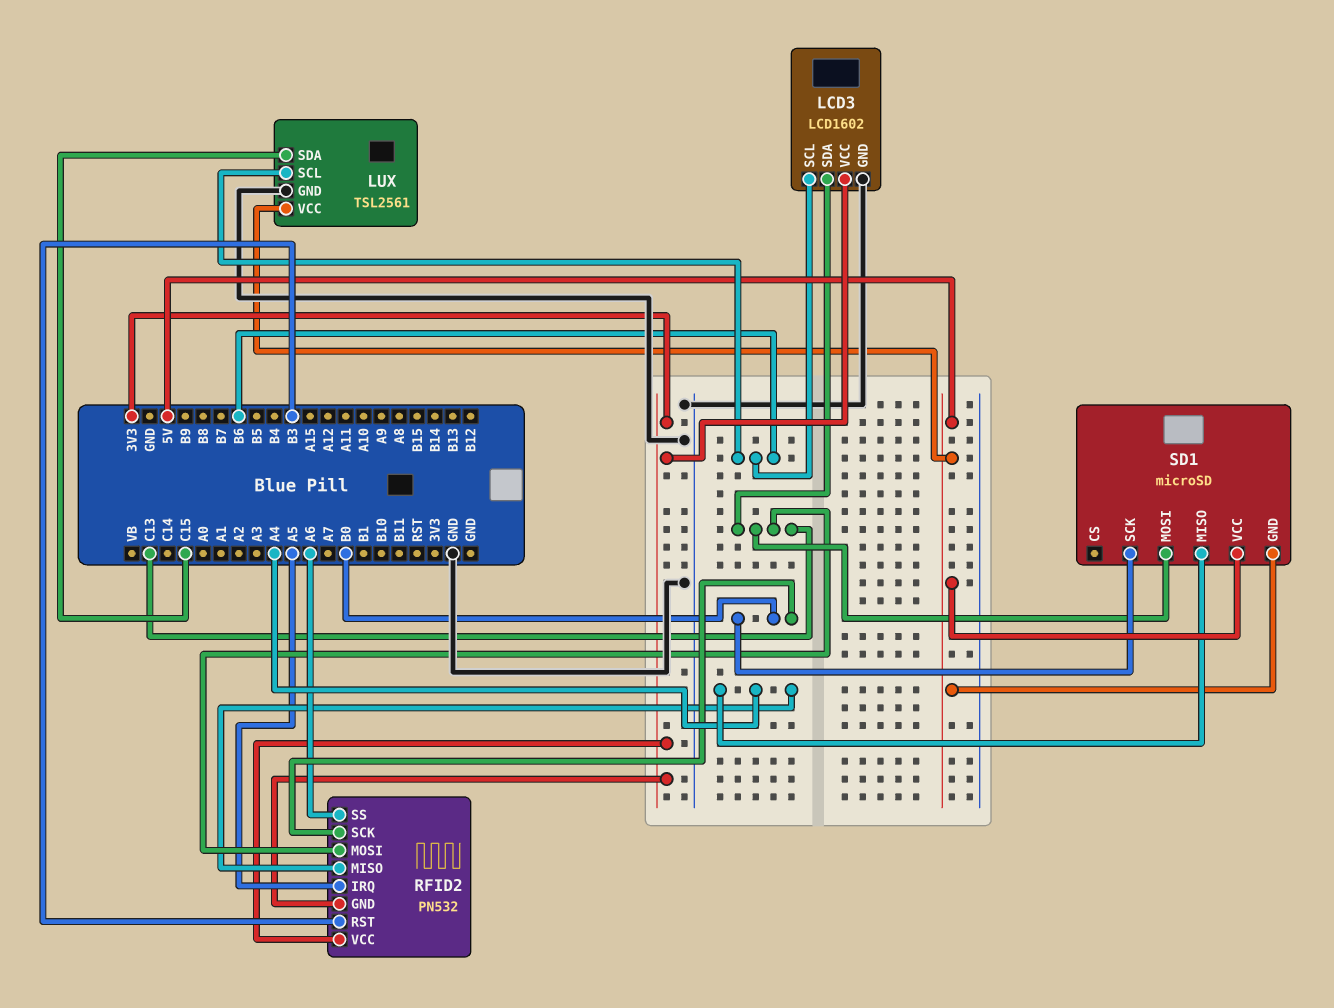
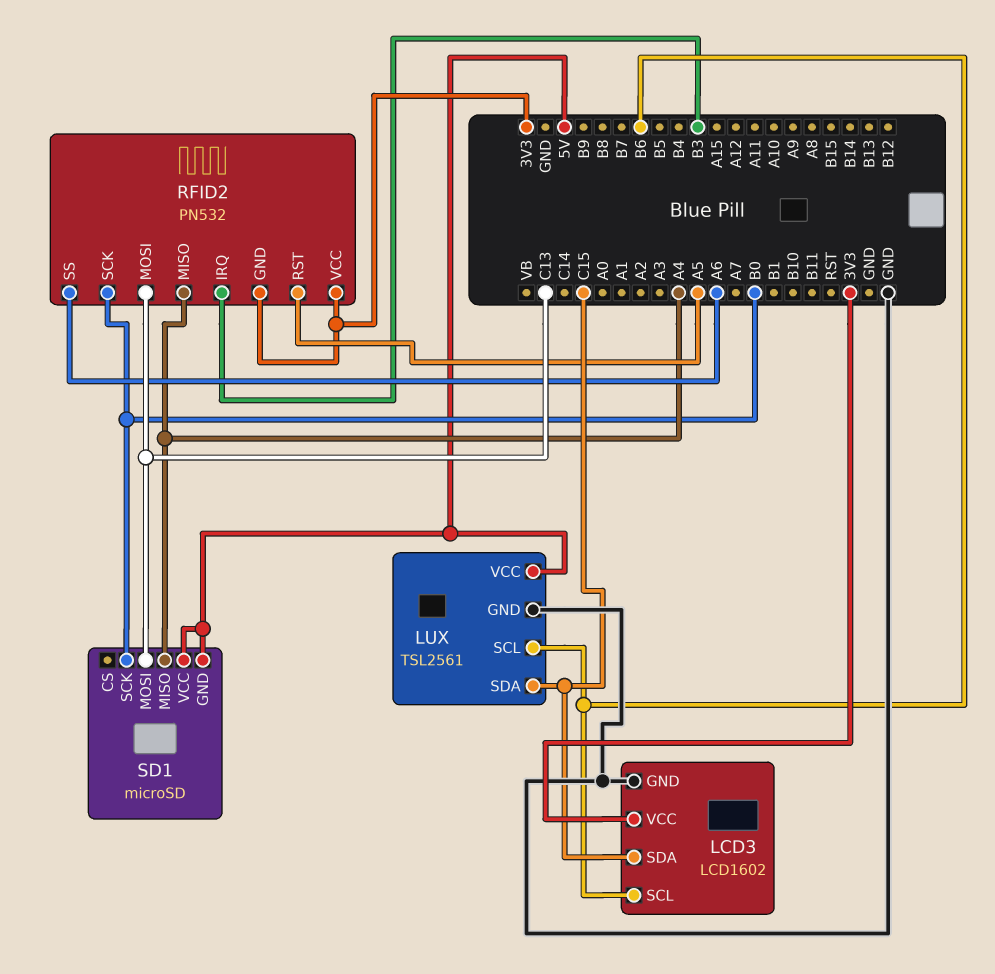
LCD3 pin SDA: C13 -> C15
RFID2 pin IRQ: A5 -> B3
RFID2 pin RST: B3 -> A5

